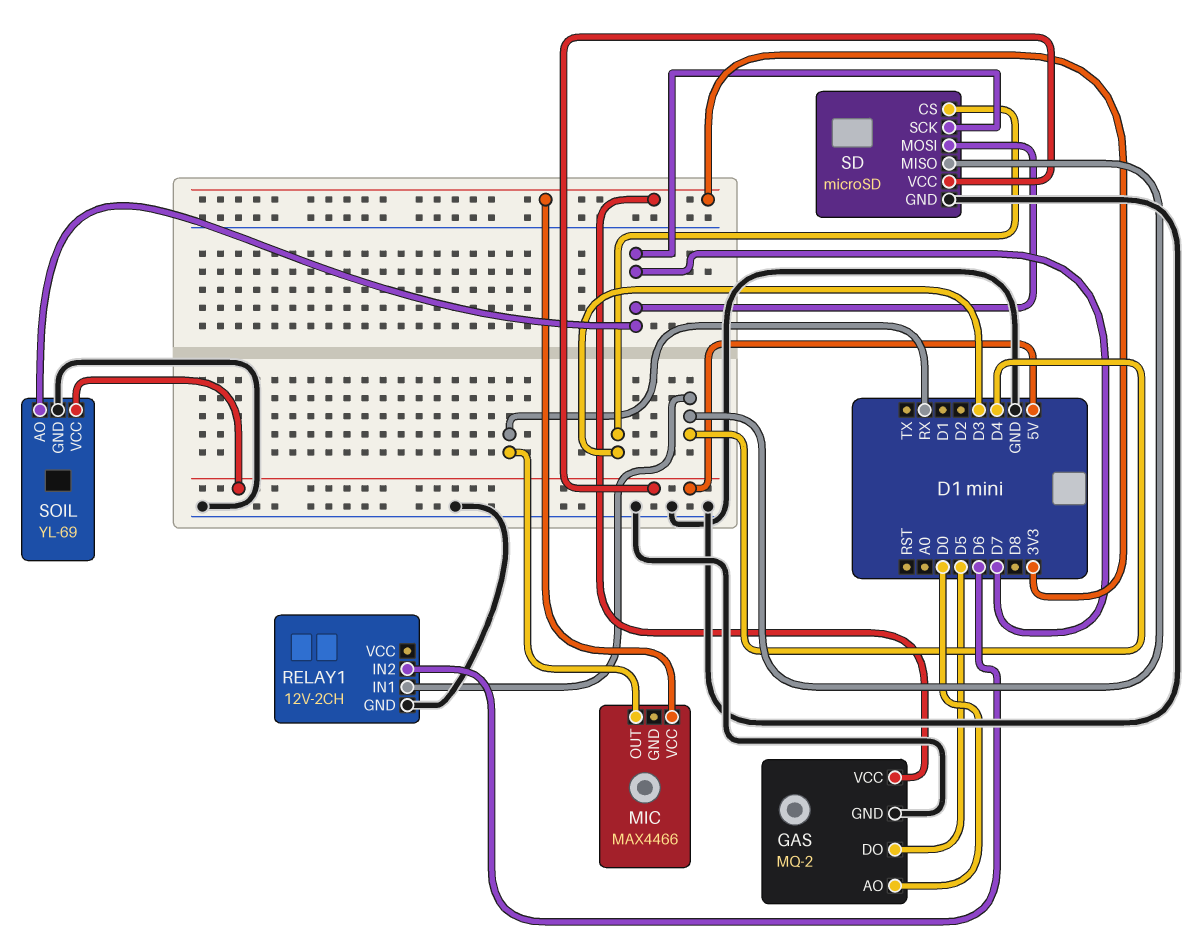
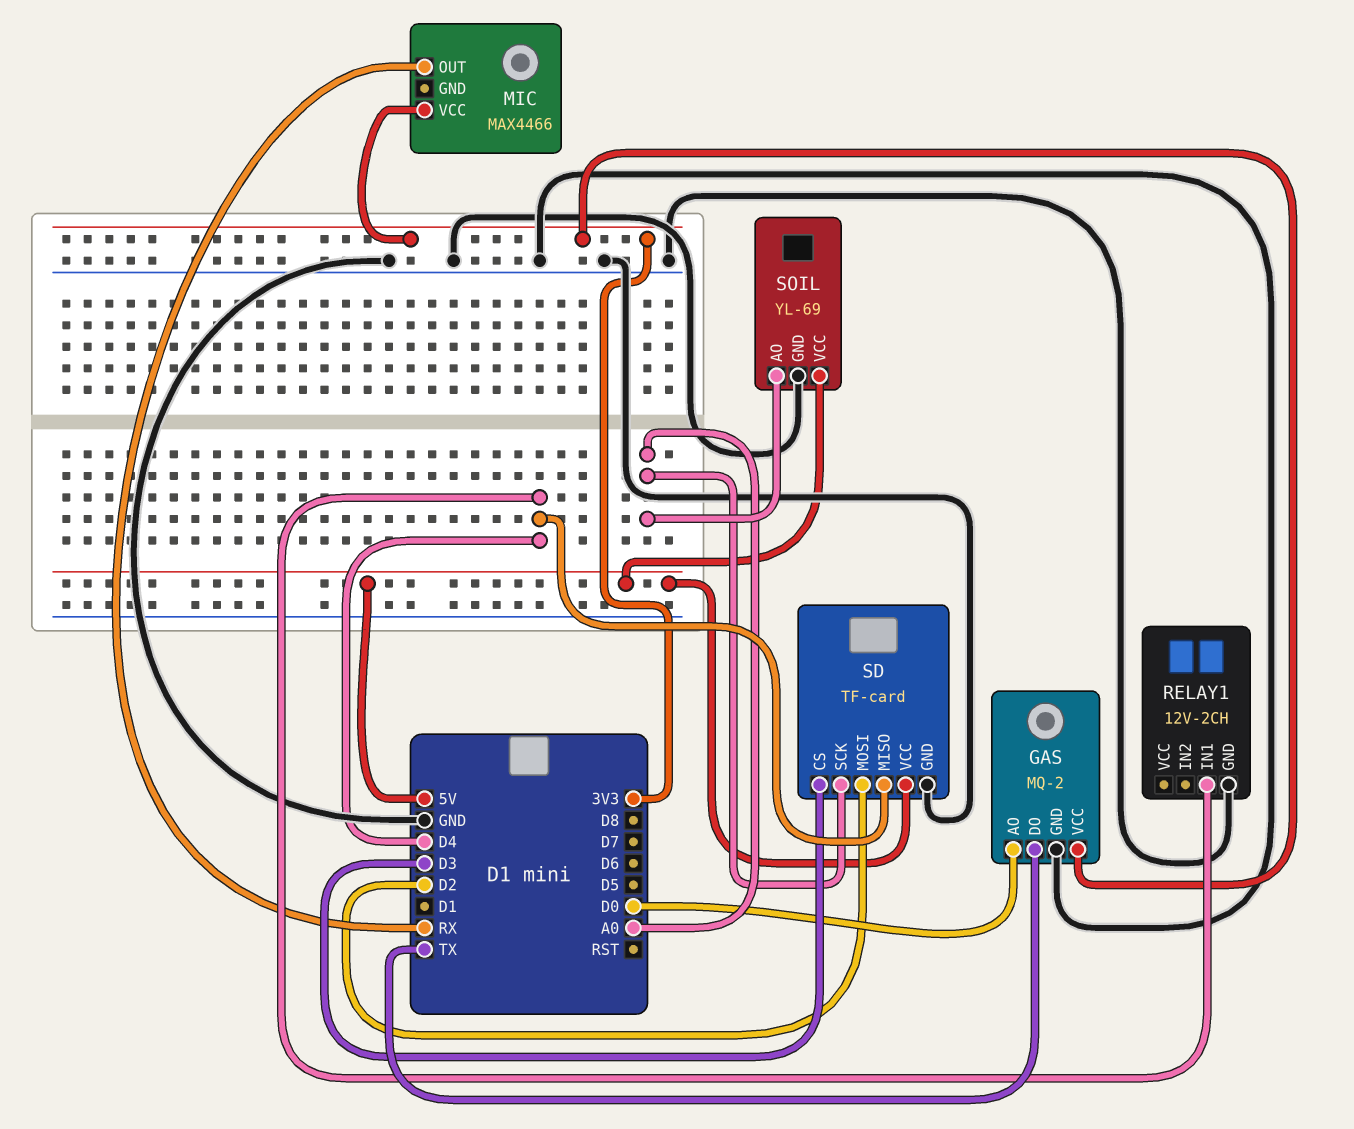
GAS pin DO: D5 -> TX
RELAY1 pin IN2: D6 -> none
SD: microSD -> TF-card
SD pin MOSI: D7 -> D2
SD pin SCK: D7 -> A0
SOIL pin AO: D7 -> A0

